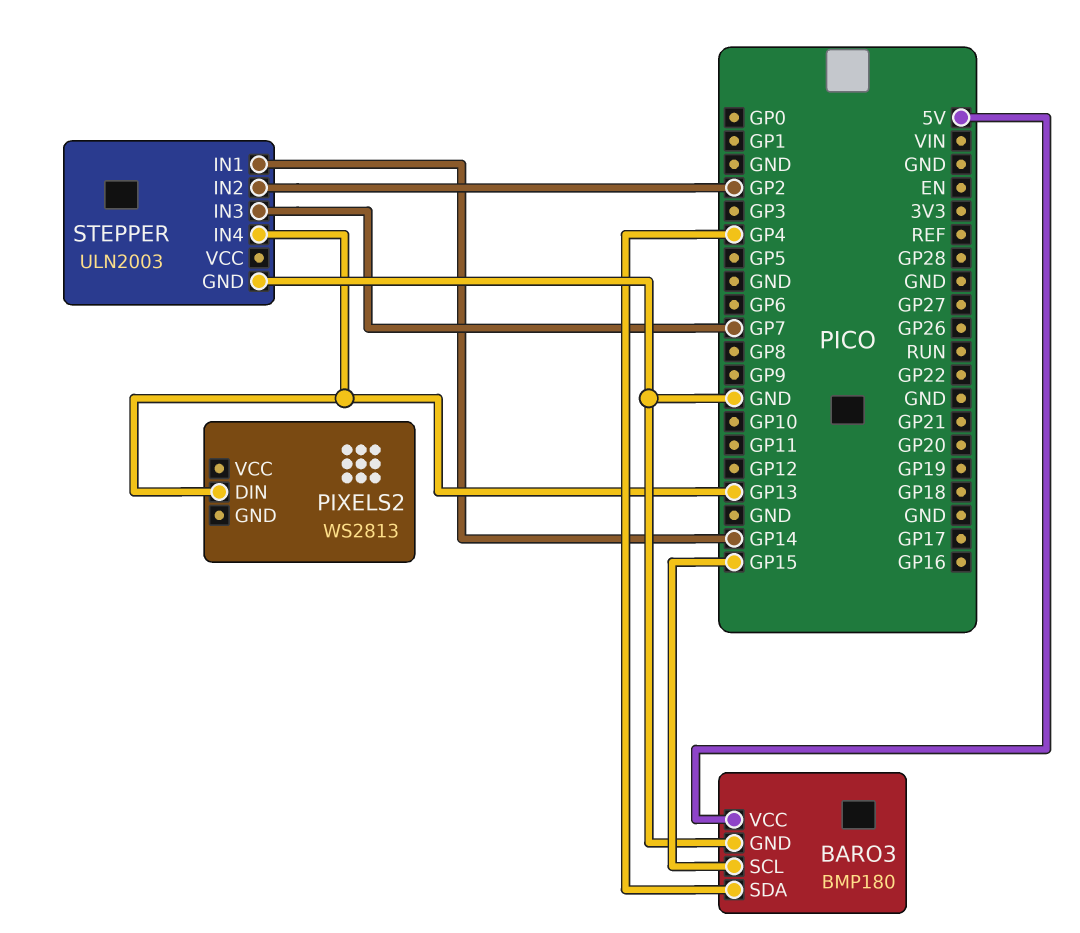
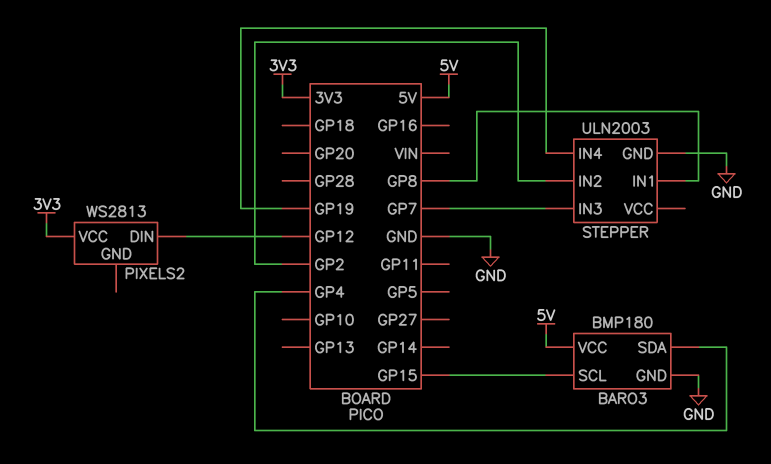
PIXELS2 pin DIN: GP13 -> GP12
PIXELS2 pin VCC: none -> 3V3
STEPPER pin IN1: GP14 -> GP8
STEPPER pin IN4: GP13 -> GP19

